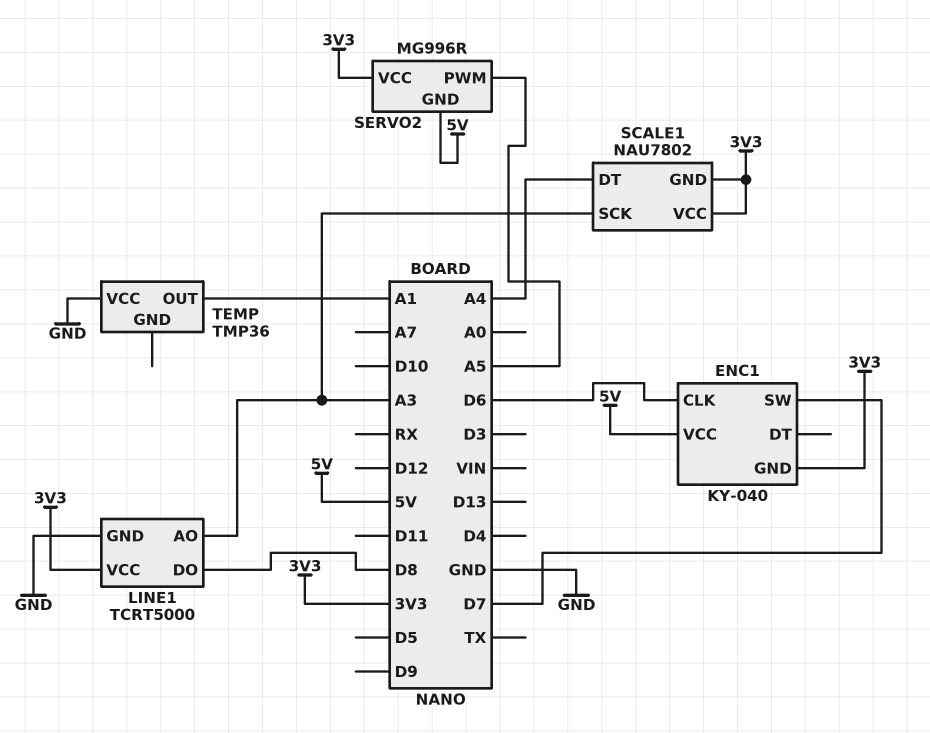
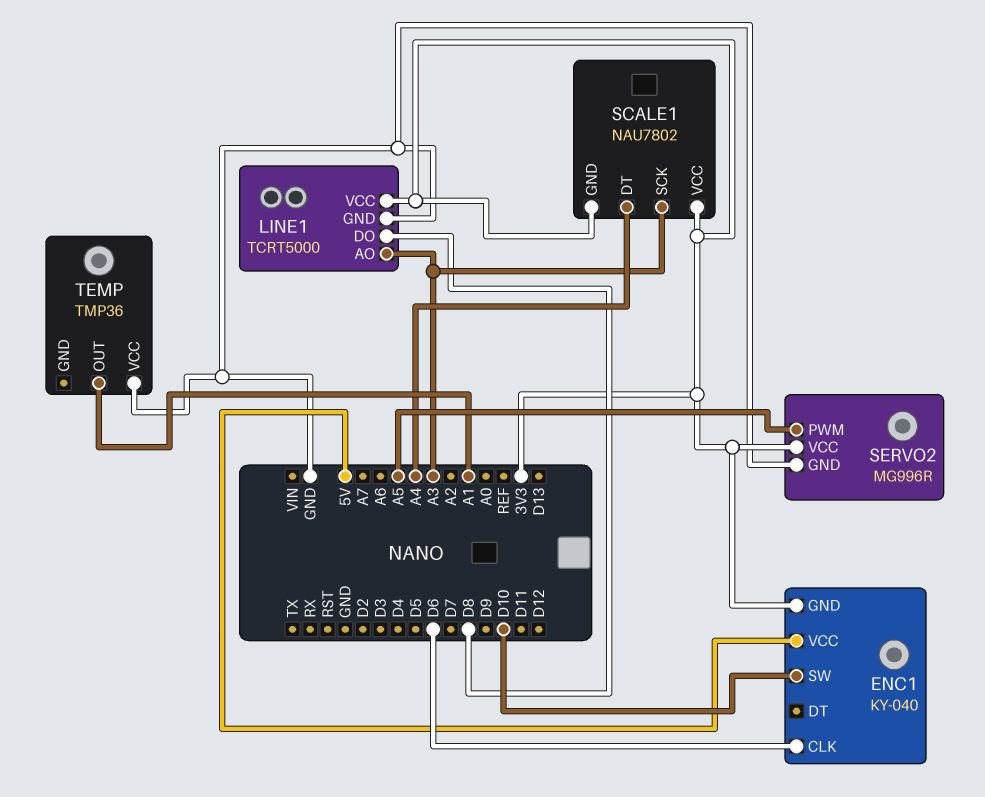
ENC1 pin SW: D7 -> D10
SERVO2 pin GND: 5V -> GND

